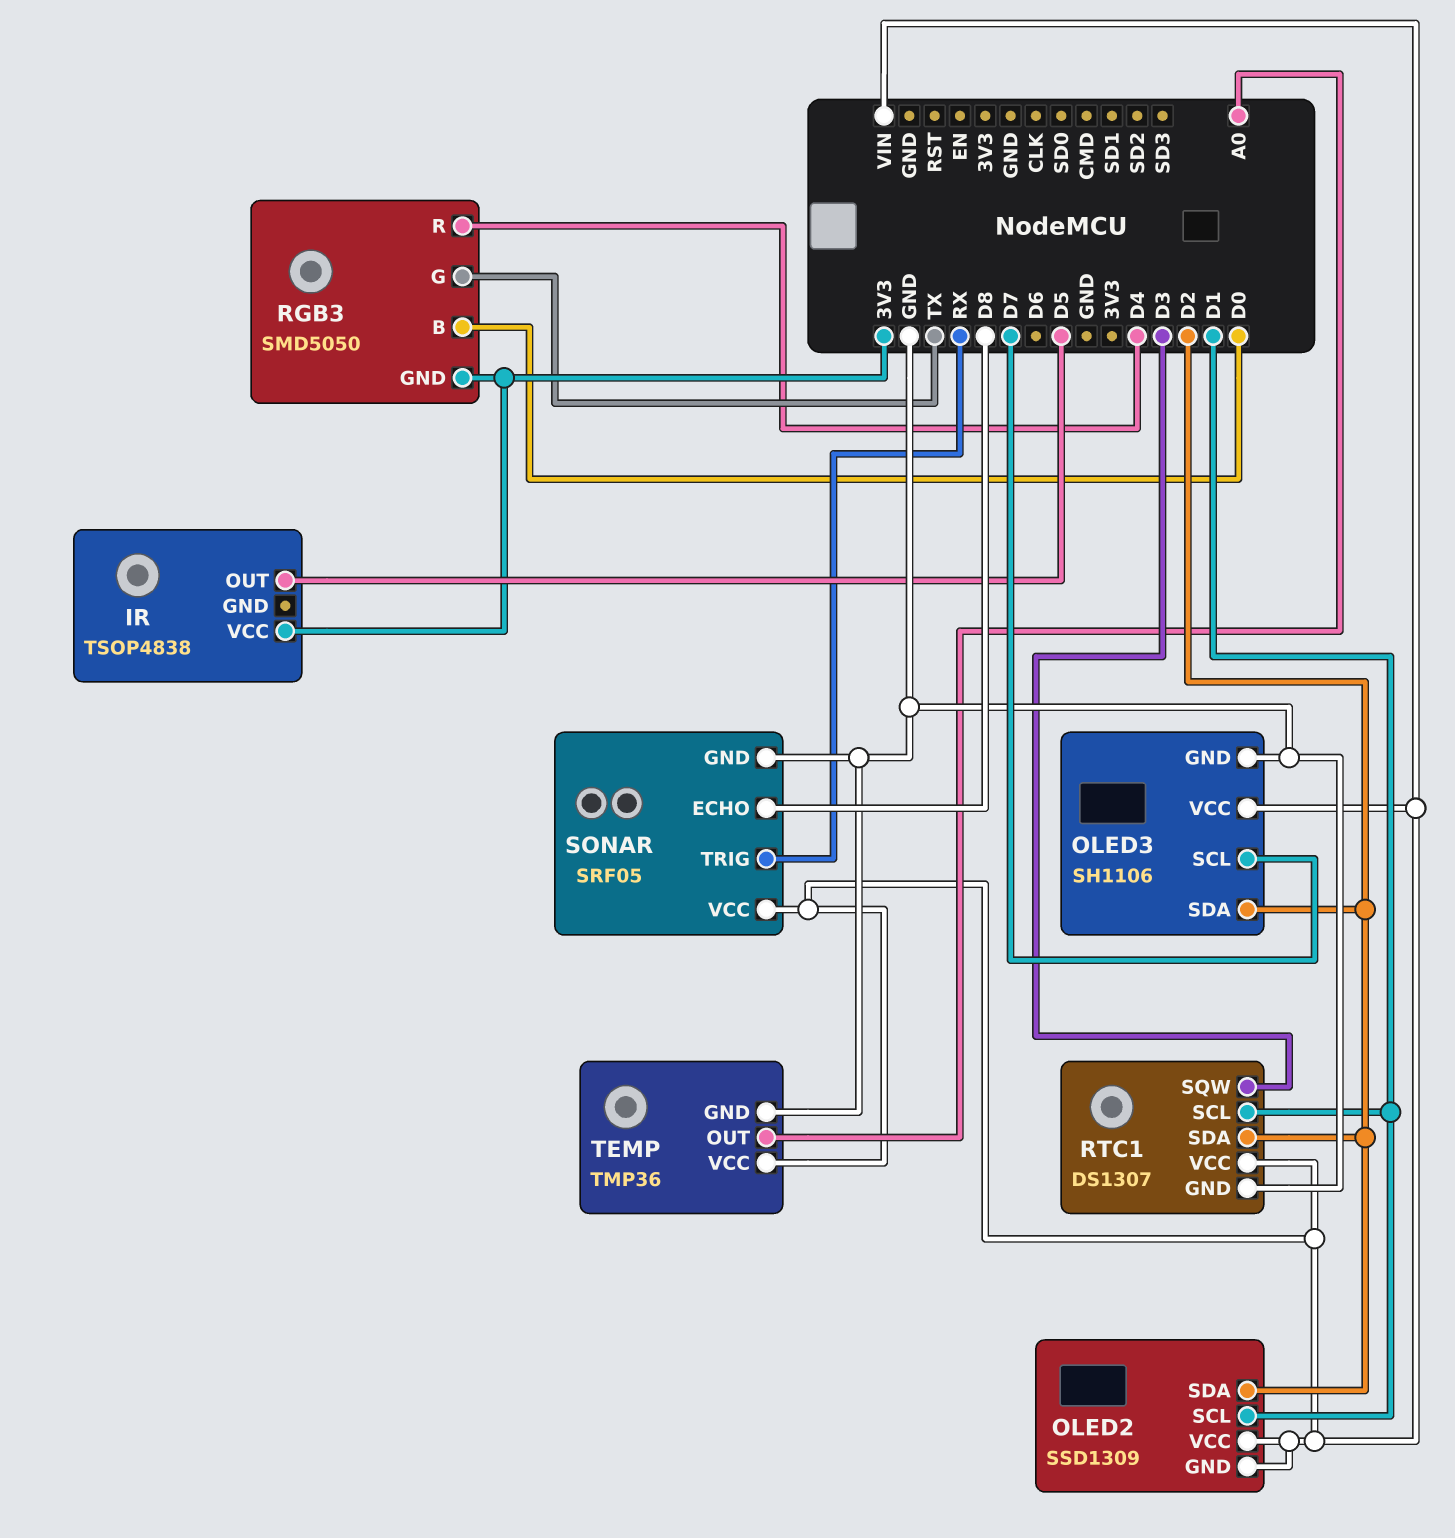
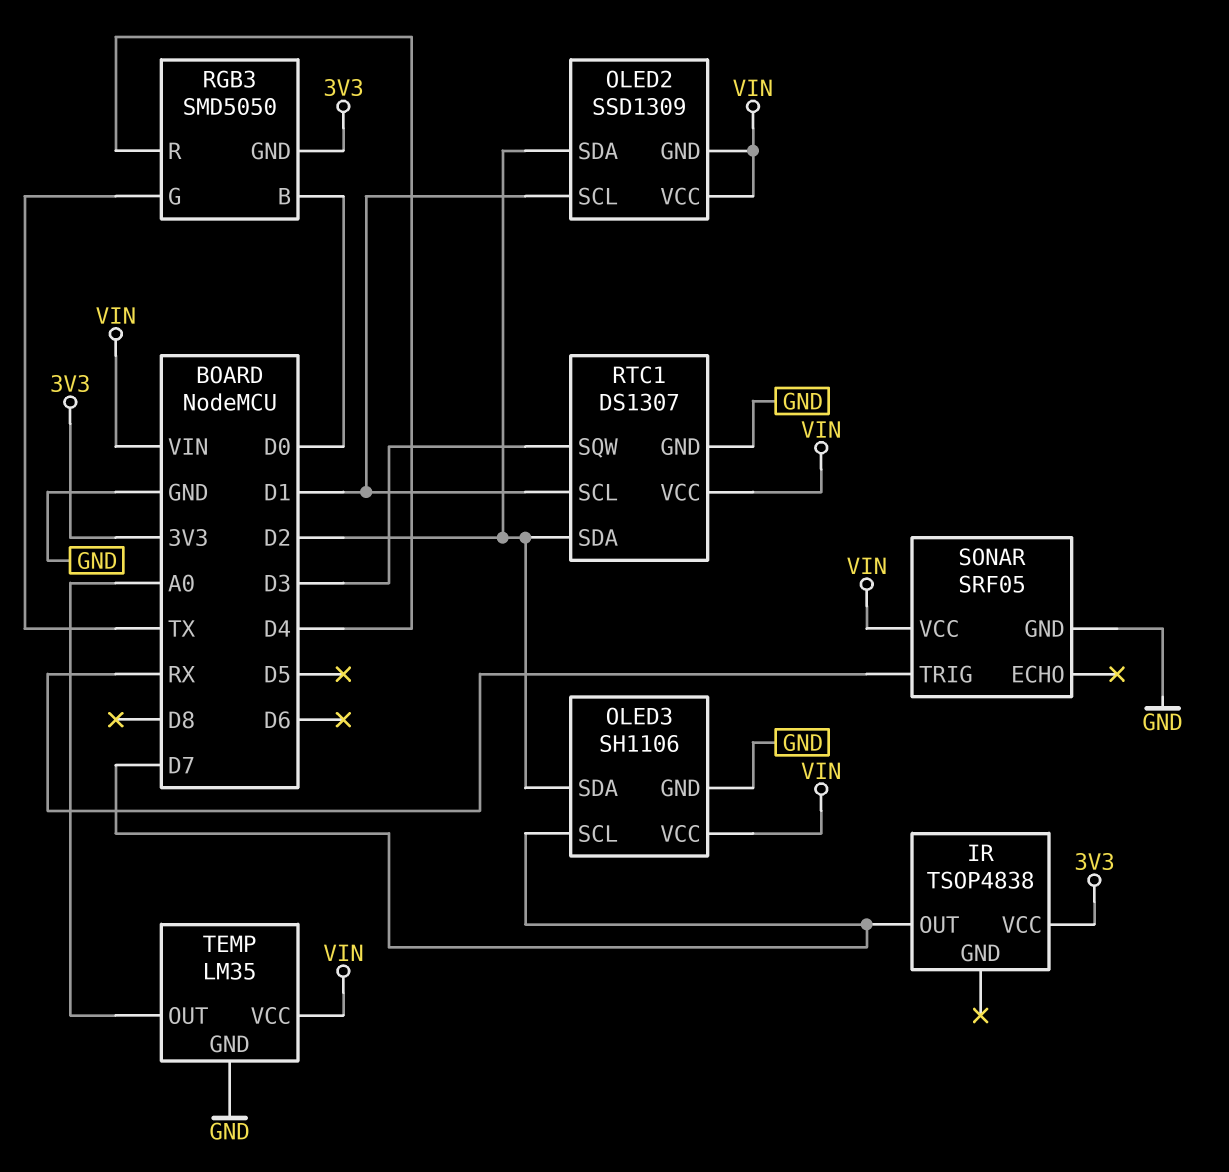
IR pin OUT: D5 -> D7
SONAR pin ECHO: D8 -> none
TEMP: TMP36 -> LM35

